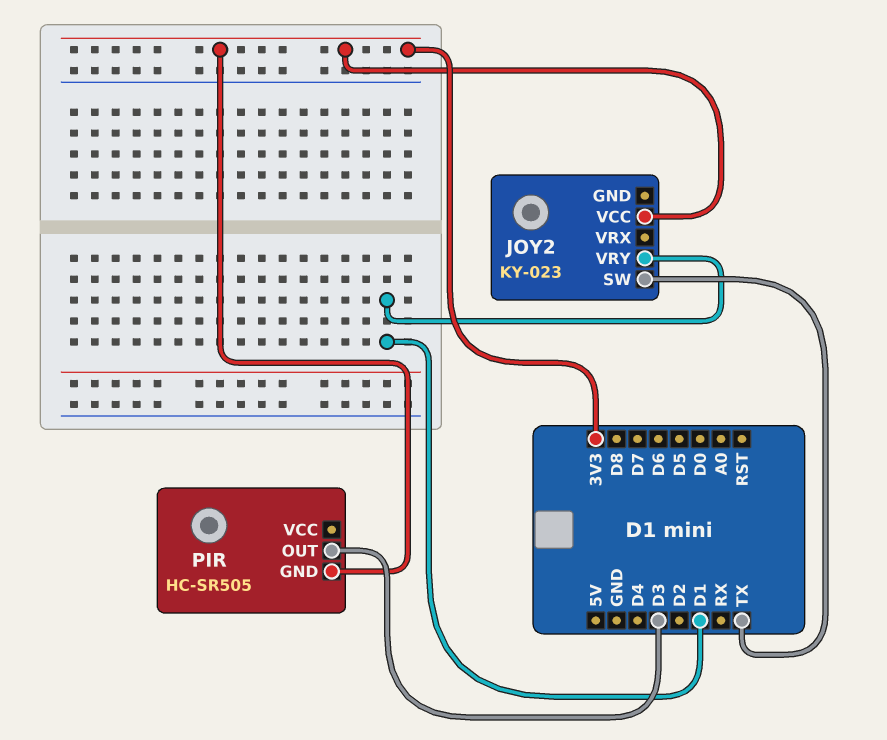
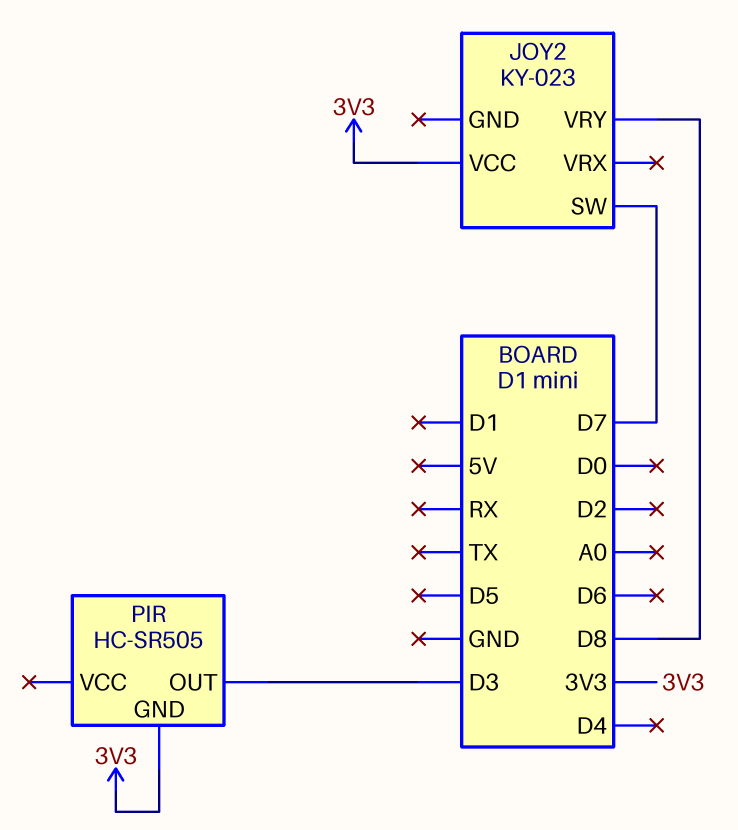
JOY2 pin SW: TX -> D7
JOY2 pin VRY: D1 -> D8

